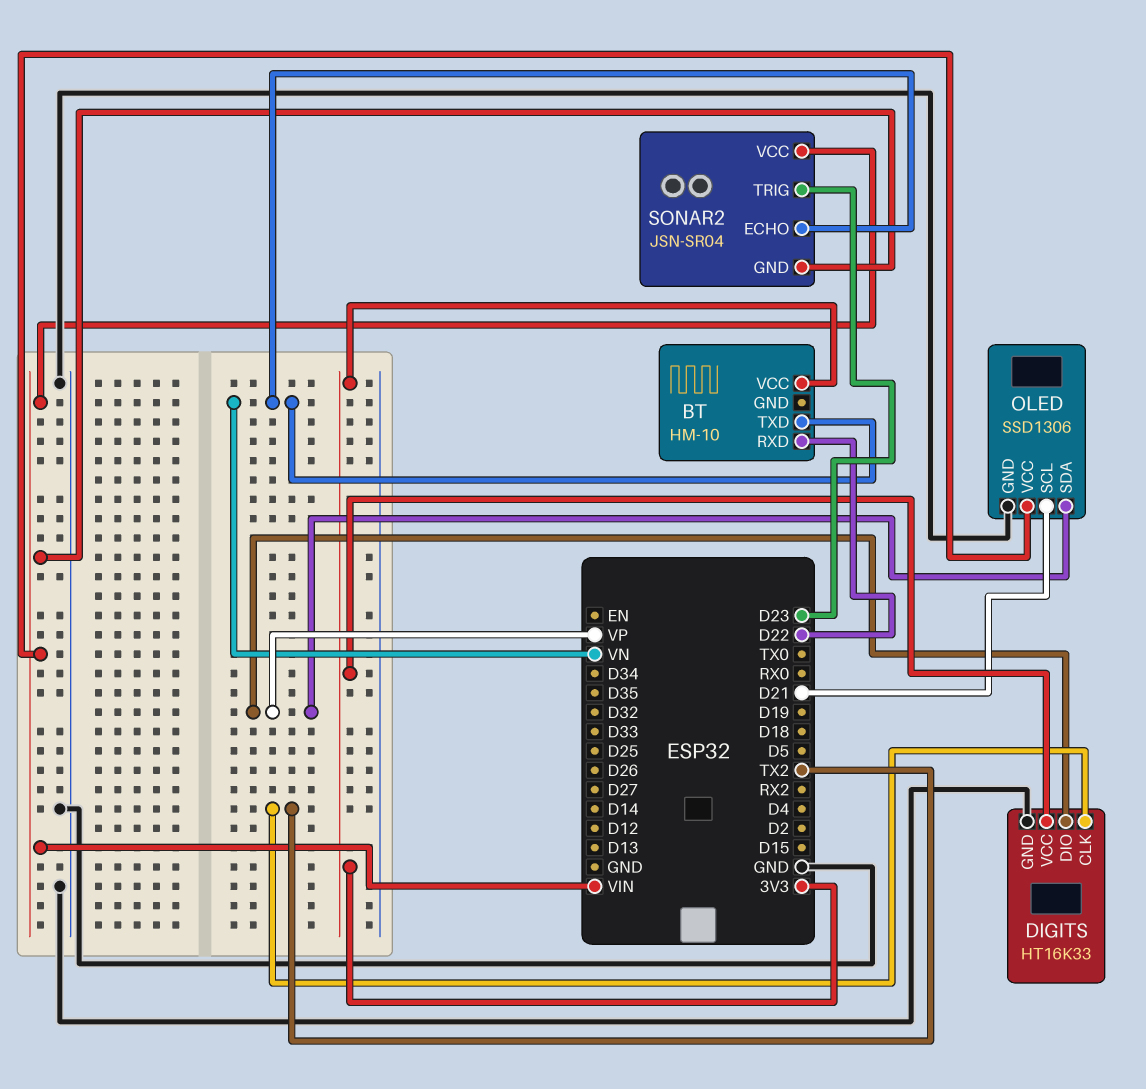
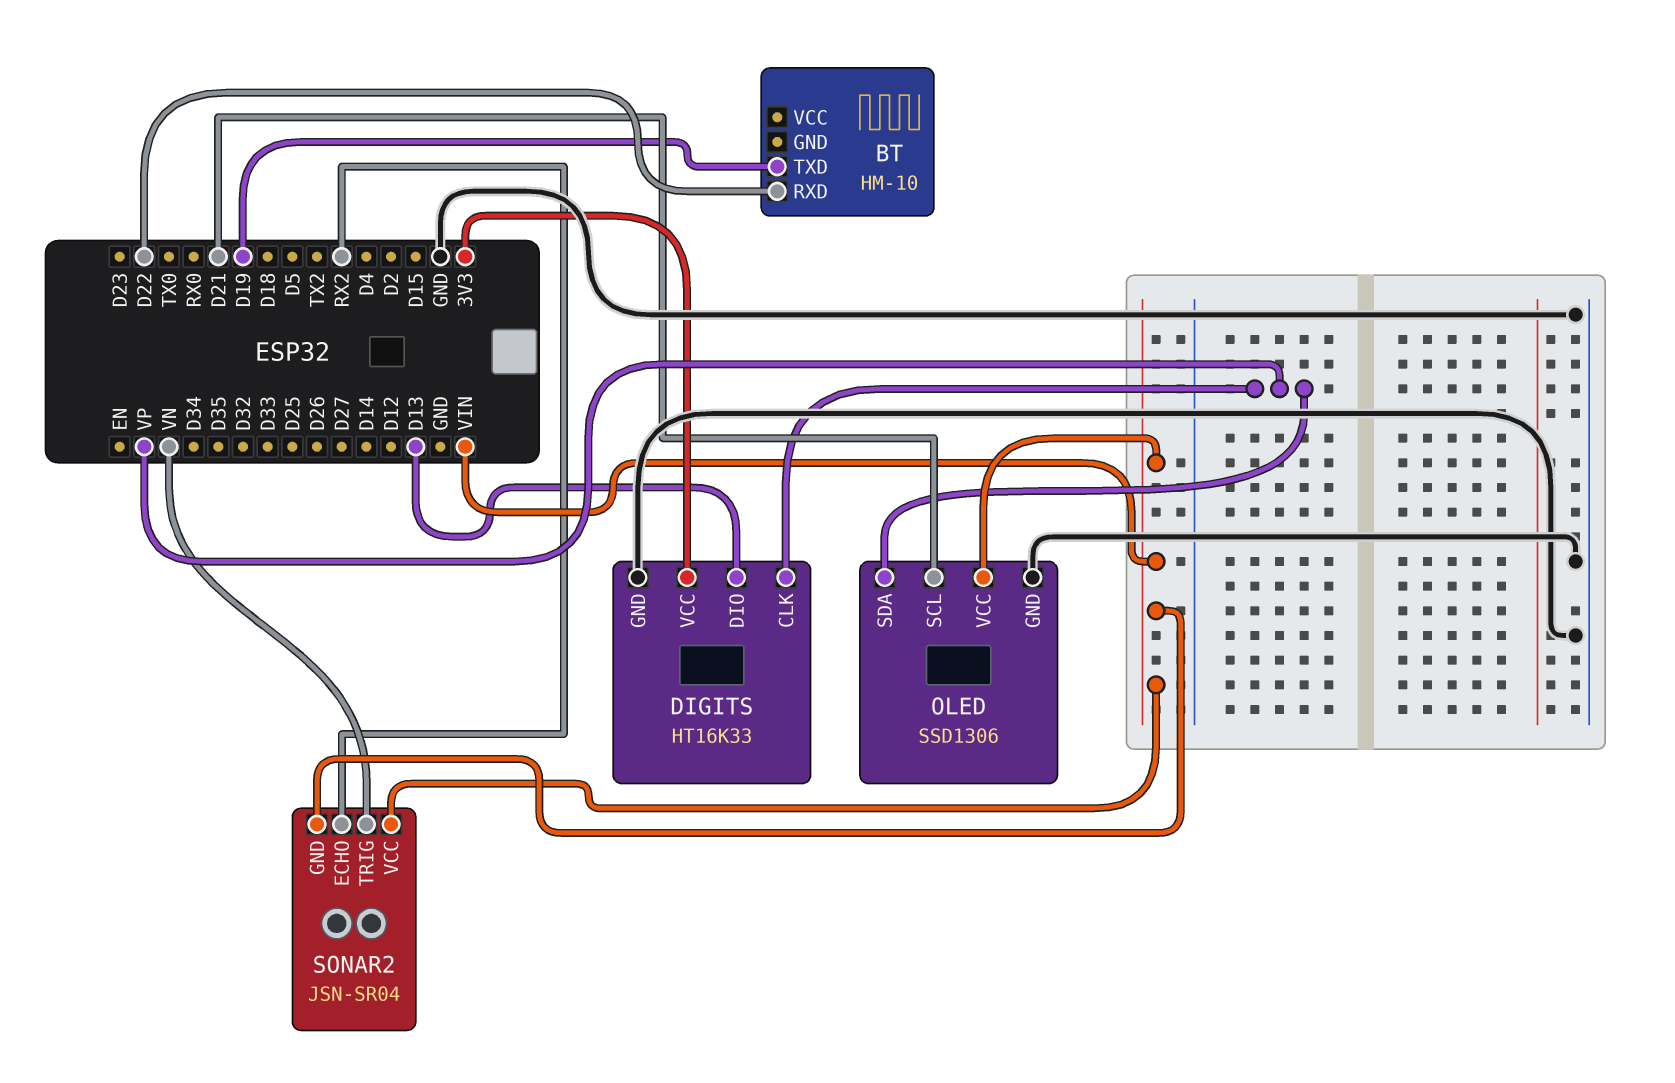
BT pin TXD: VN -> D19
BT pin VCC: 3V3 -> none
DIGITS pin CLK: TX2 -> VP
DIGITS pin DIO: VP -> D13
SONAR2 pin ECHO: VN -> RX2
SONAR2 pin TRIG: D23 -> VN

